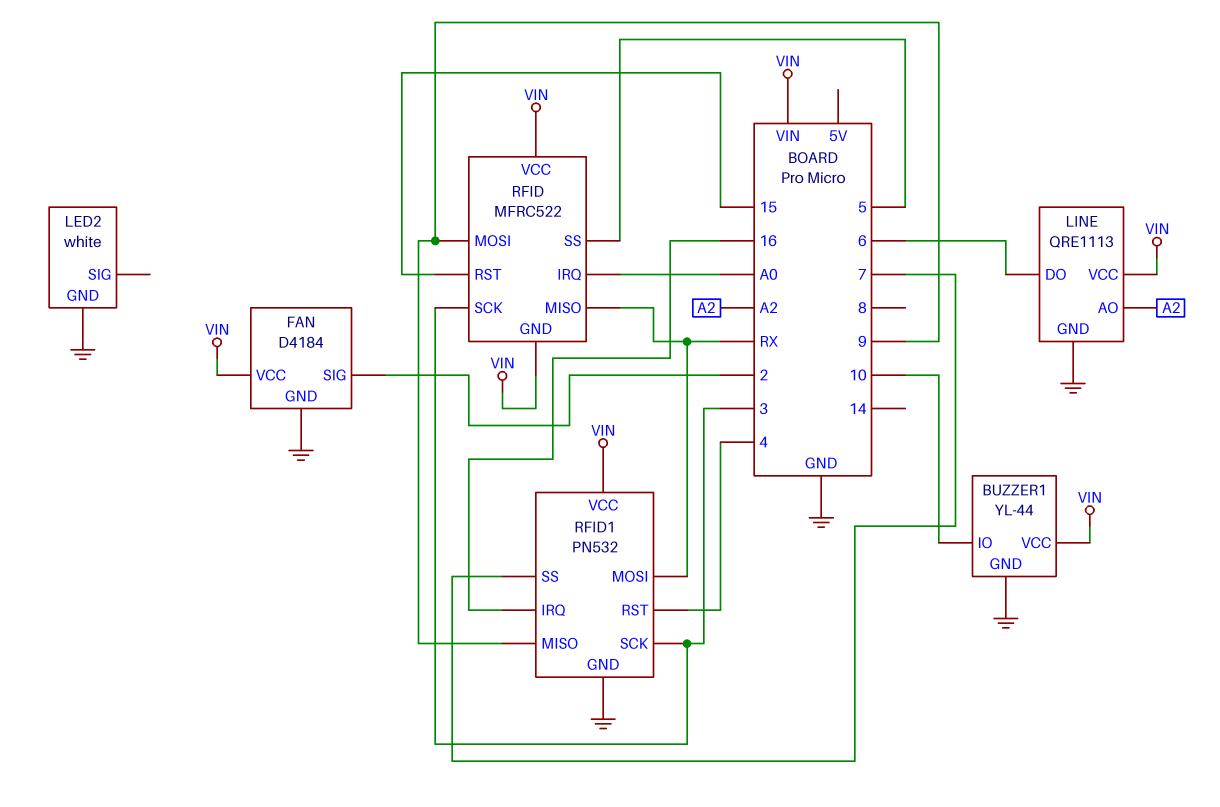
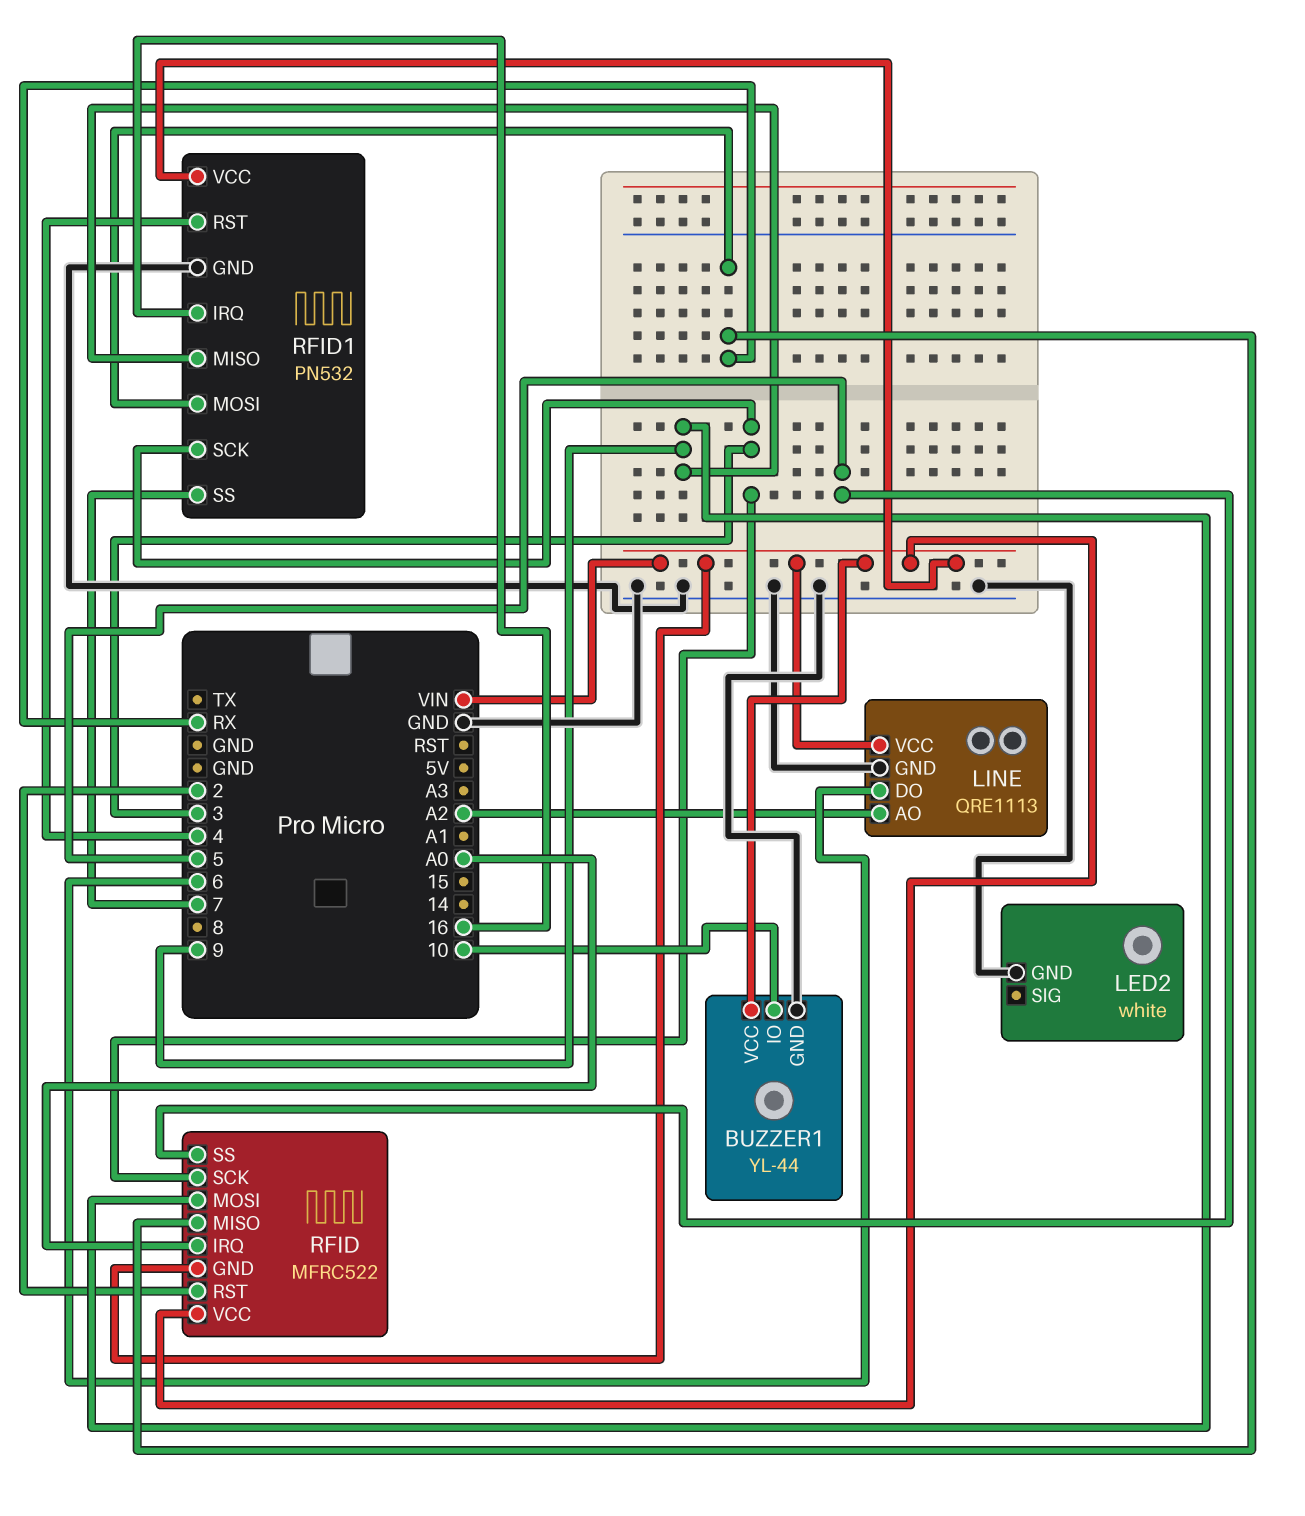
FAN: D4184 -> none
FAN pin GND: GND -> none
FAN pin SIG: 2 -> none
FAN pin VCC: VIN -> none
RFID pin RST: 15 -> 2

